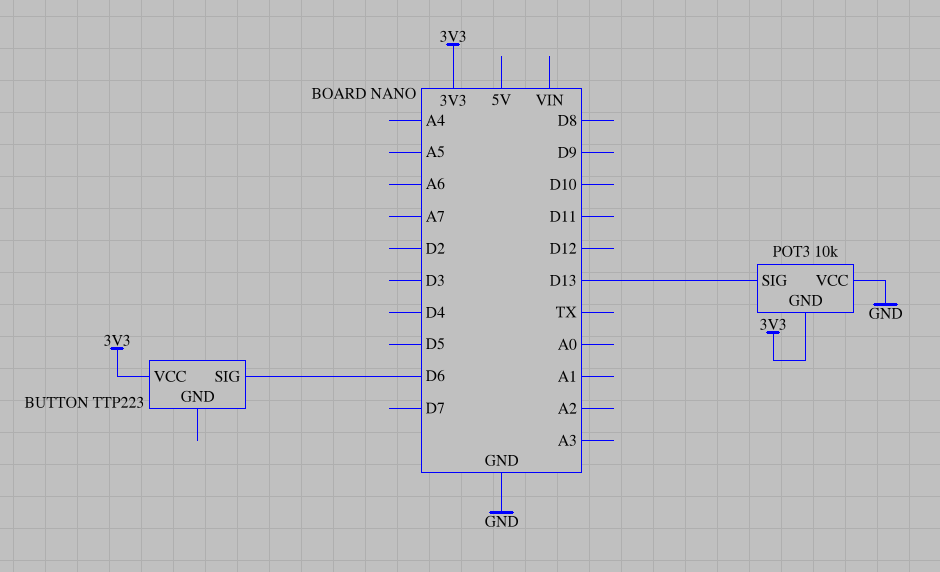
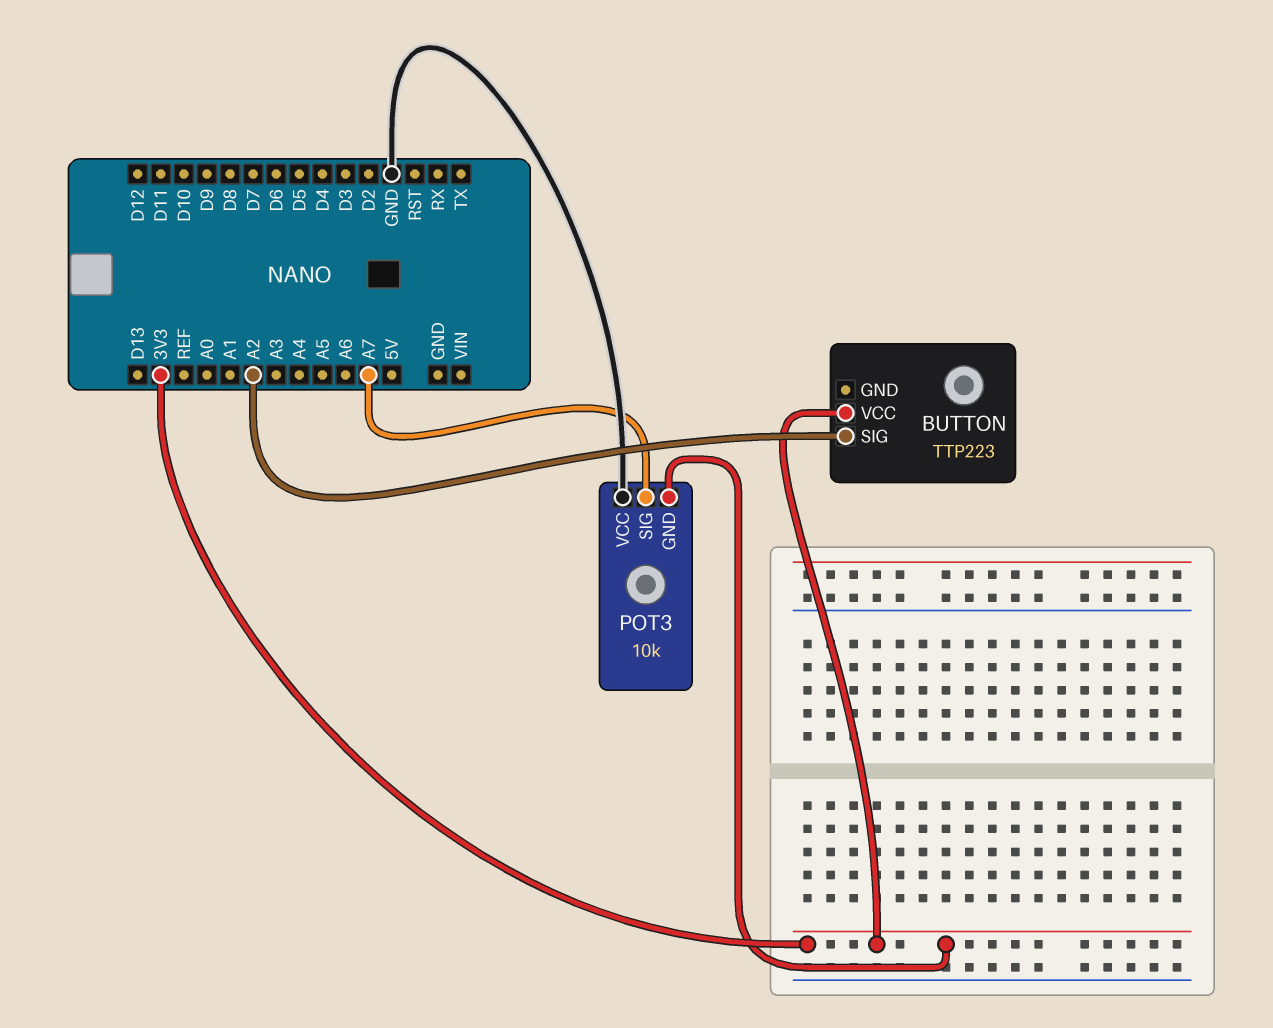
BUTTON pin SIG: D6 -> A2
POT3 pin SIG: D13 -> A7

